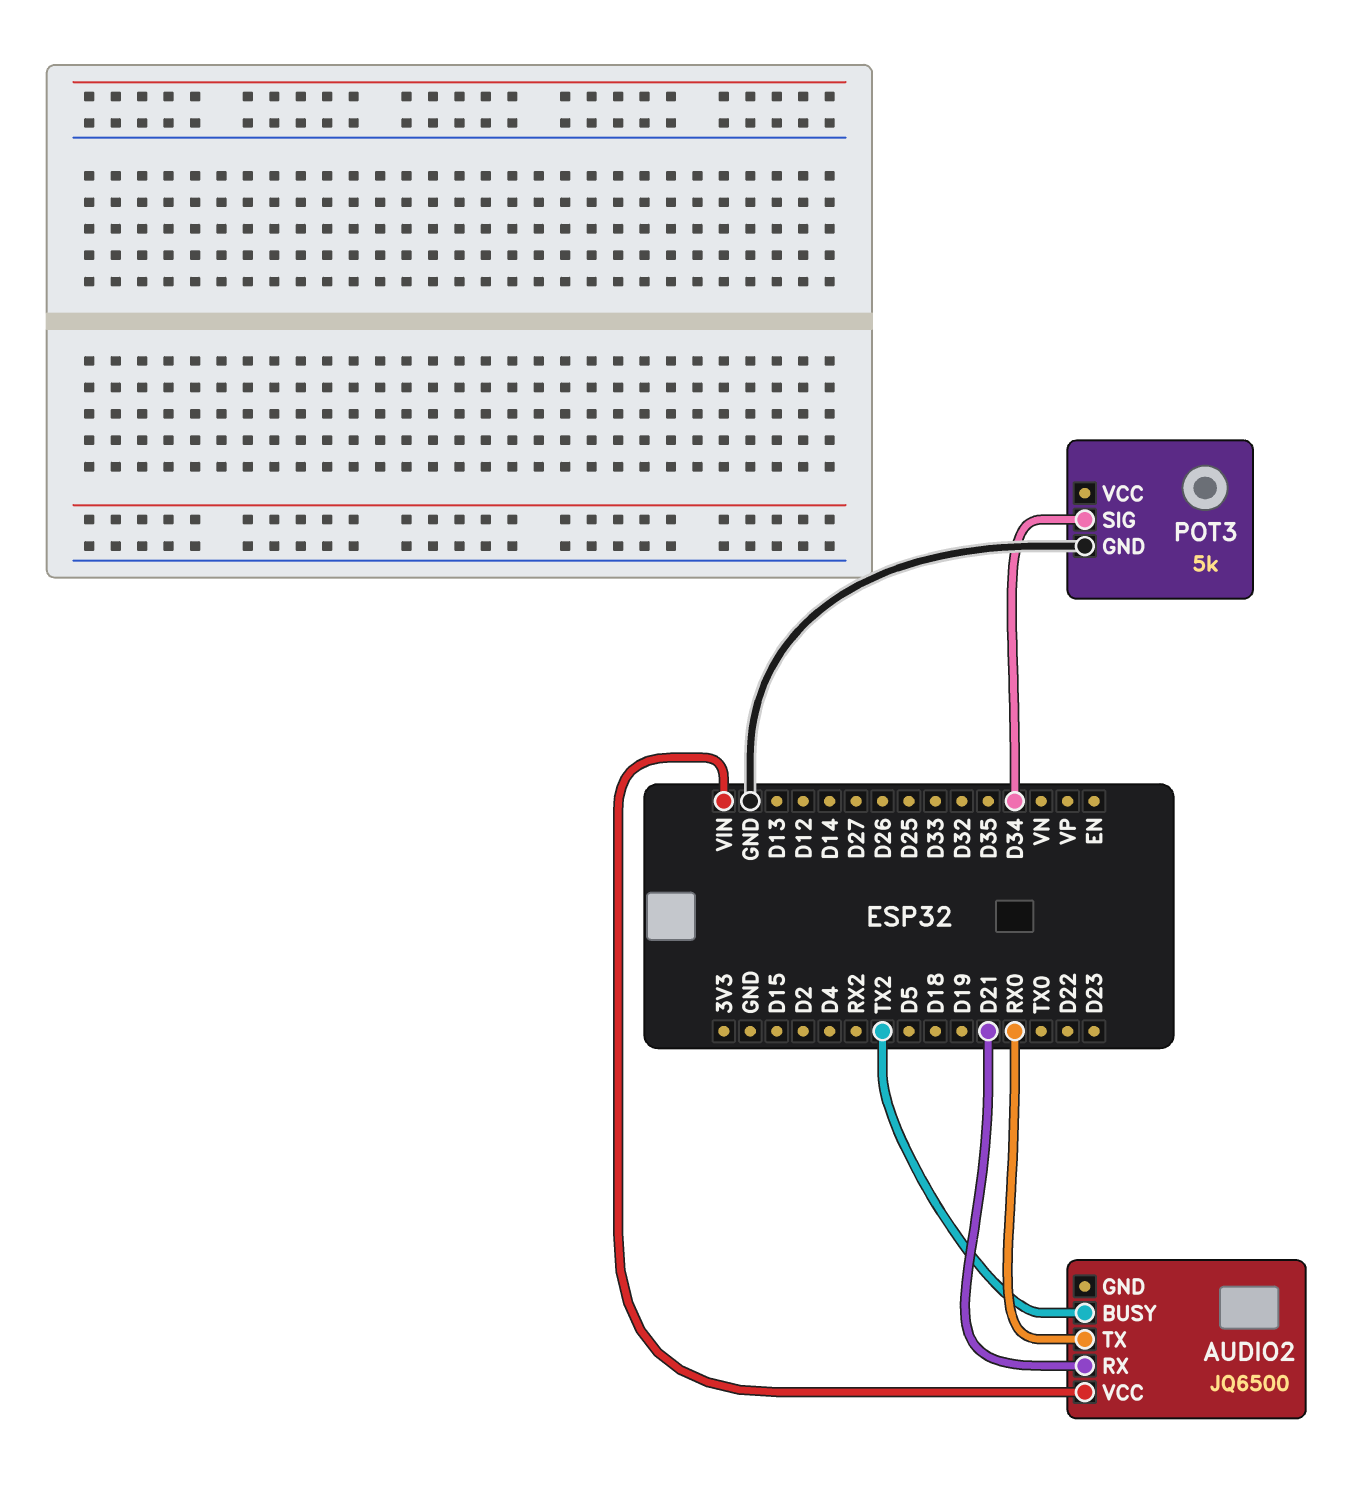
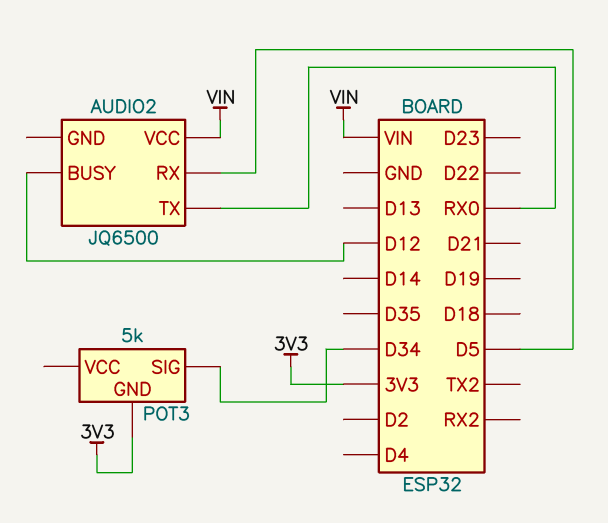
AUDIO2 pin BUSY: TX2 -> D12
AUDIO2 pin RX: D21 -> D5
POT3 pin GND: GND -> 3V3

